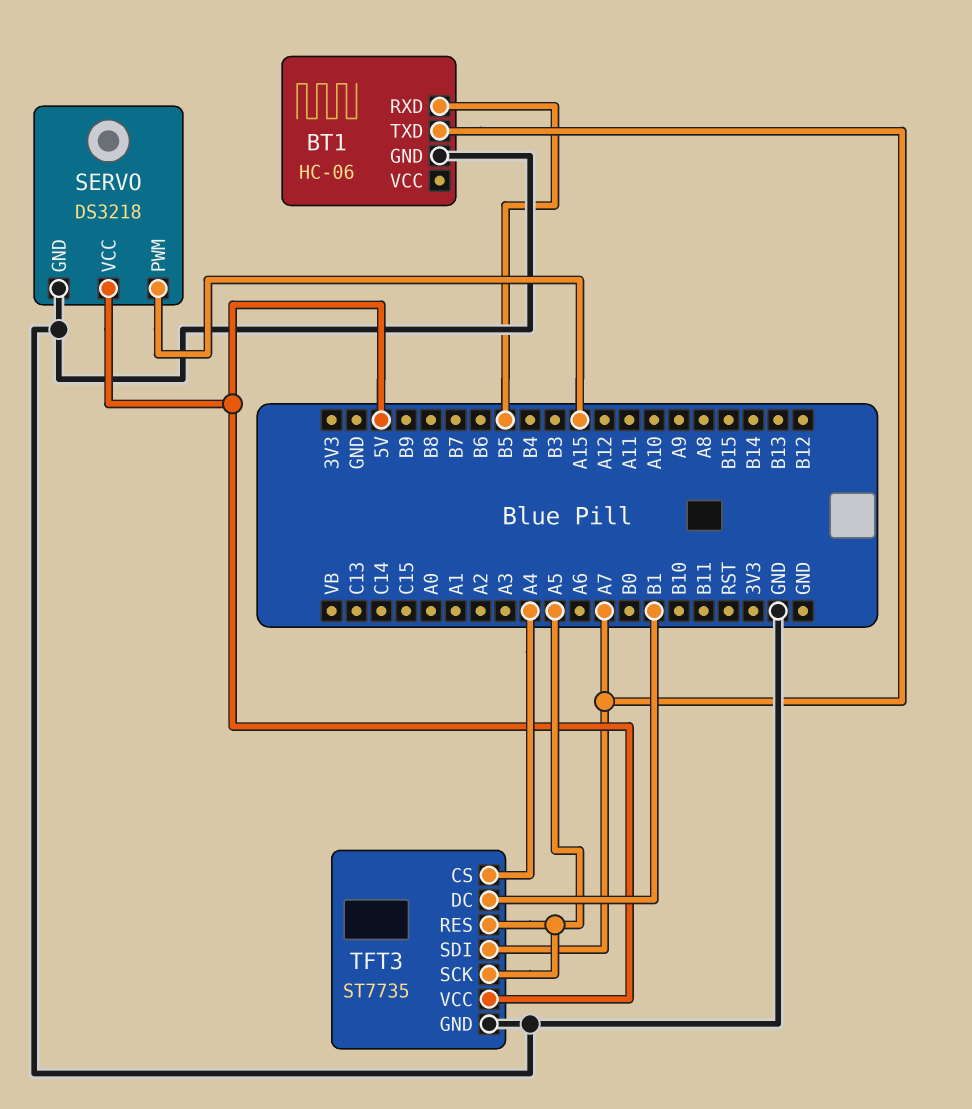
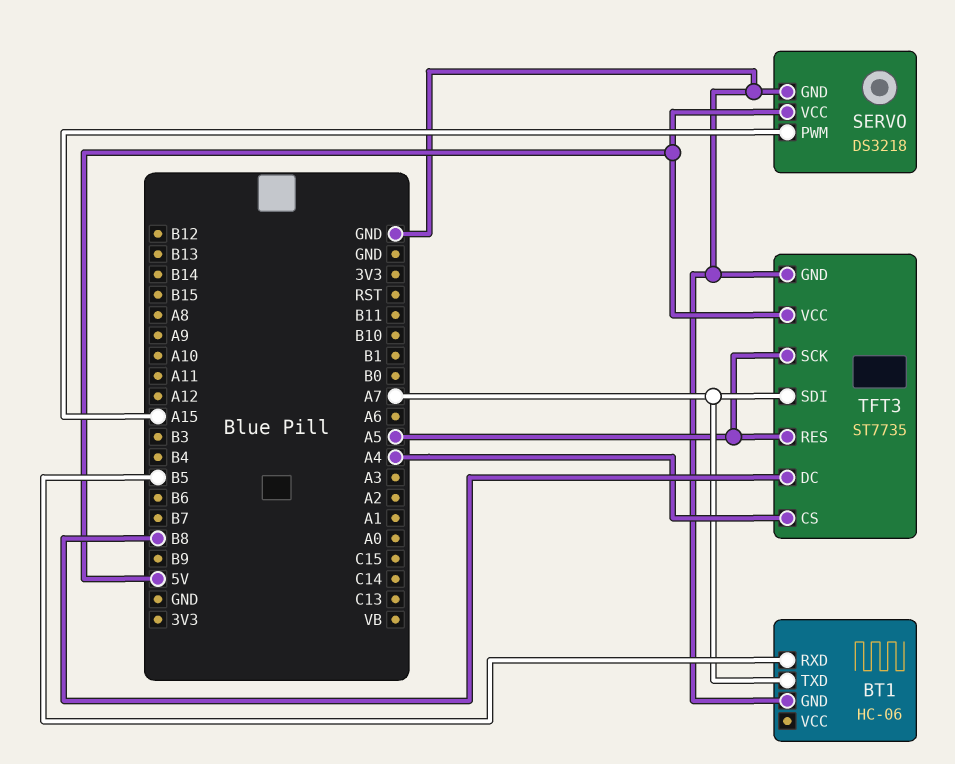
TFT3 pin DC: B1 -> B8

